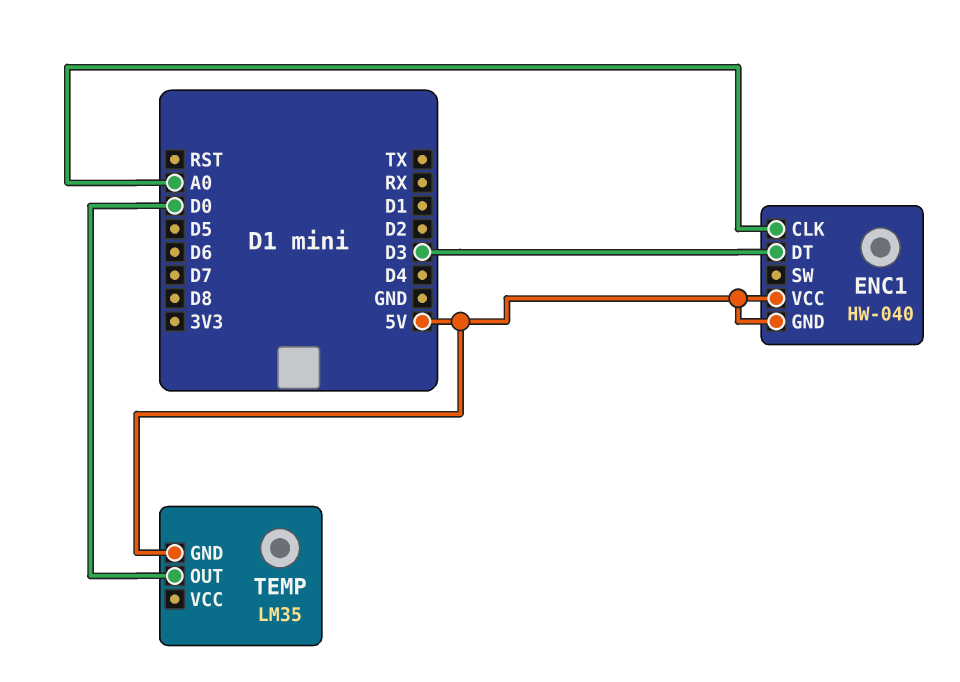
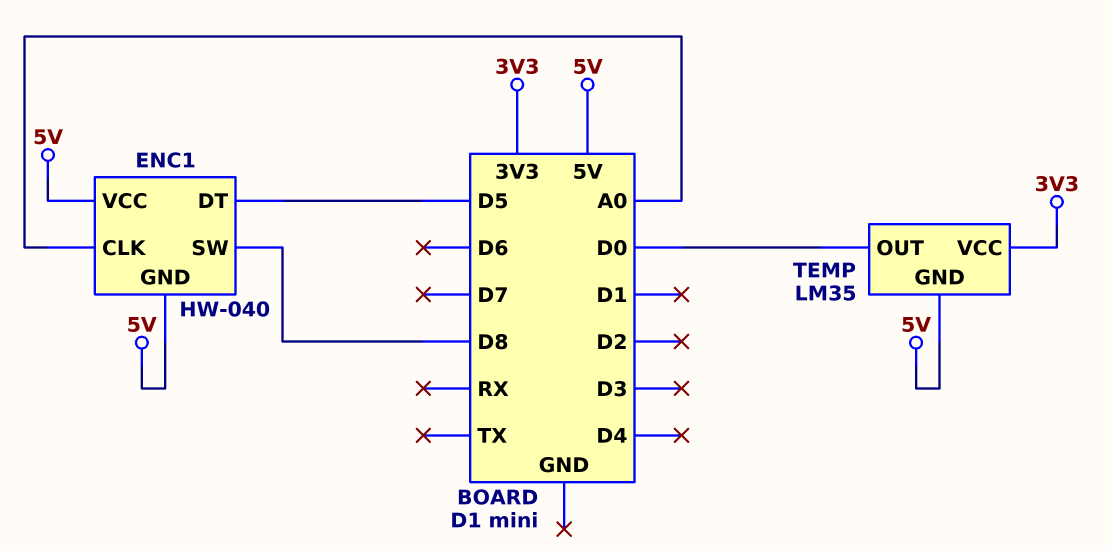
ENC1 pin DT: D3 -> D5
ENC1 pin SW: none -> D8
TEMP pin VCC: none -> 3V3

